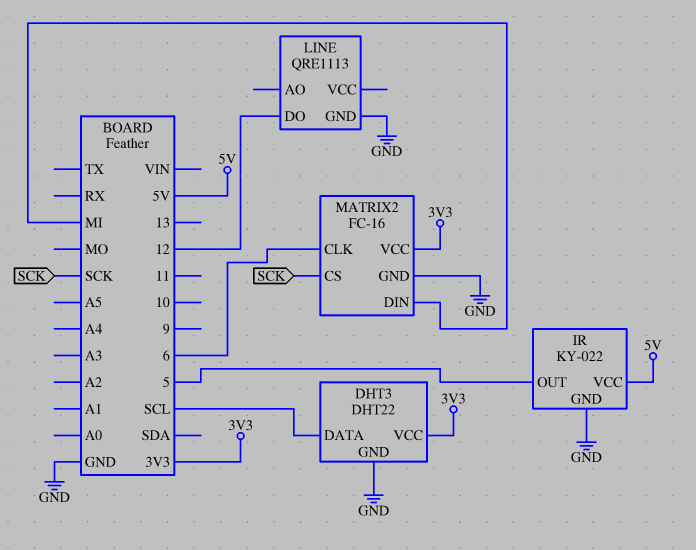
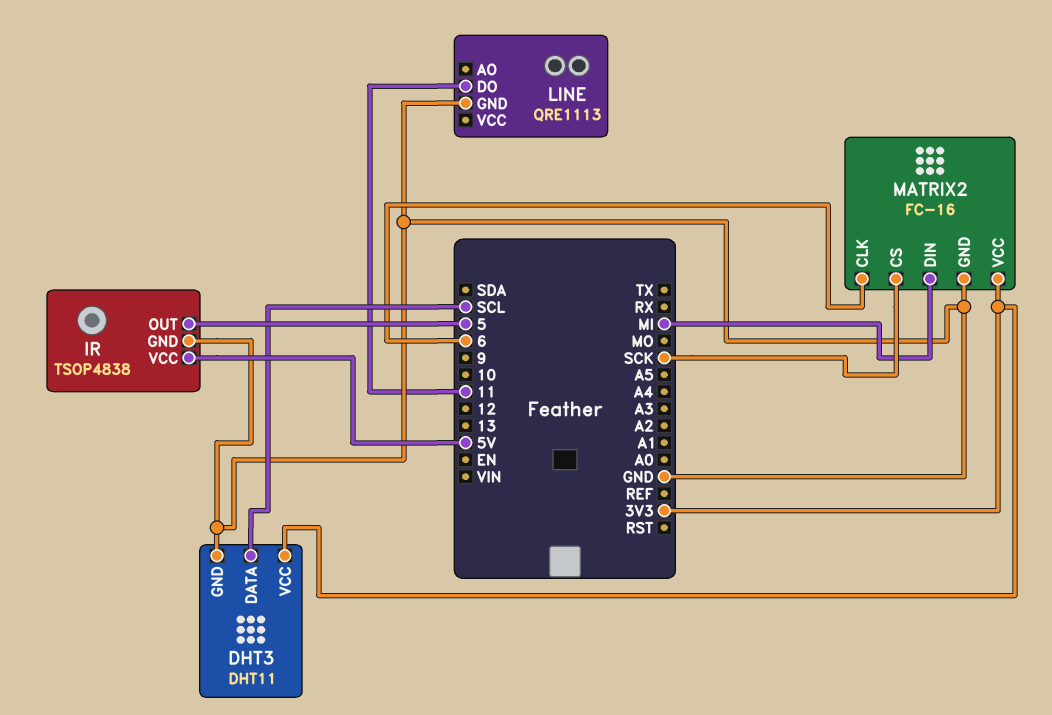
DHT3: DHT22 -> DHT11
IR: KY-022 -> TSOP4838
LINE pin DO: 12 -> 11

